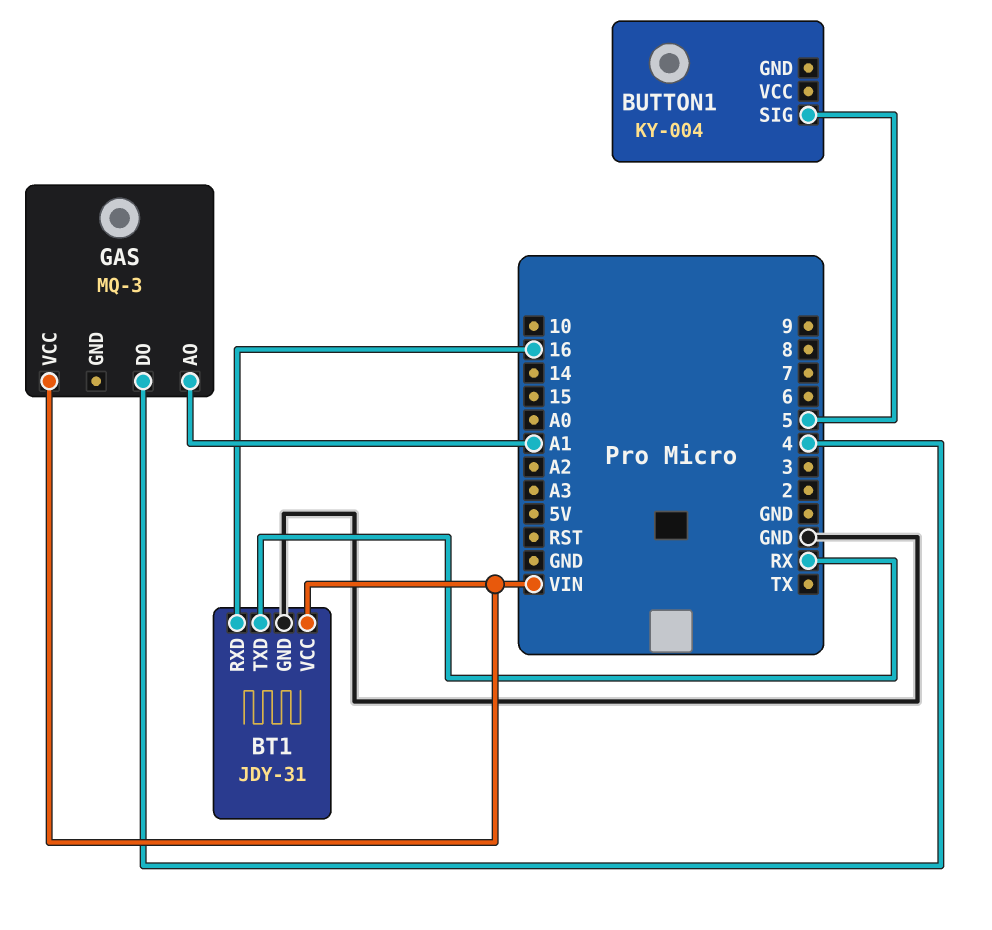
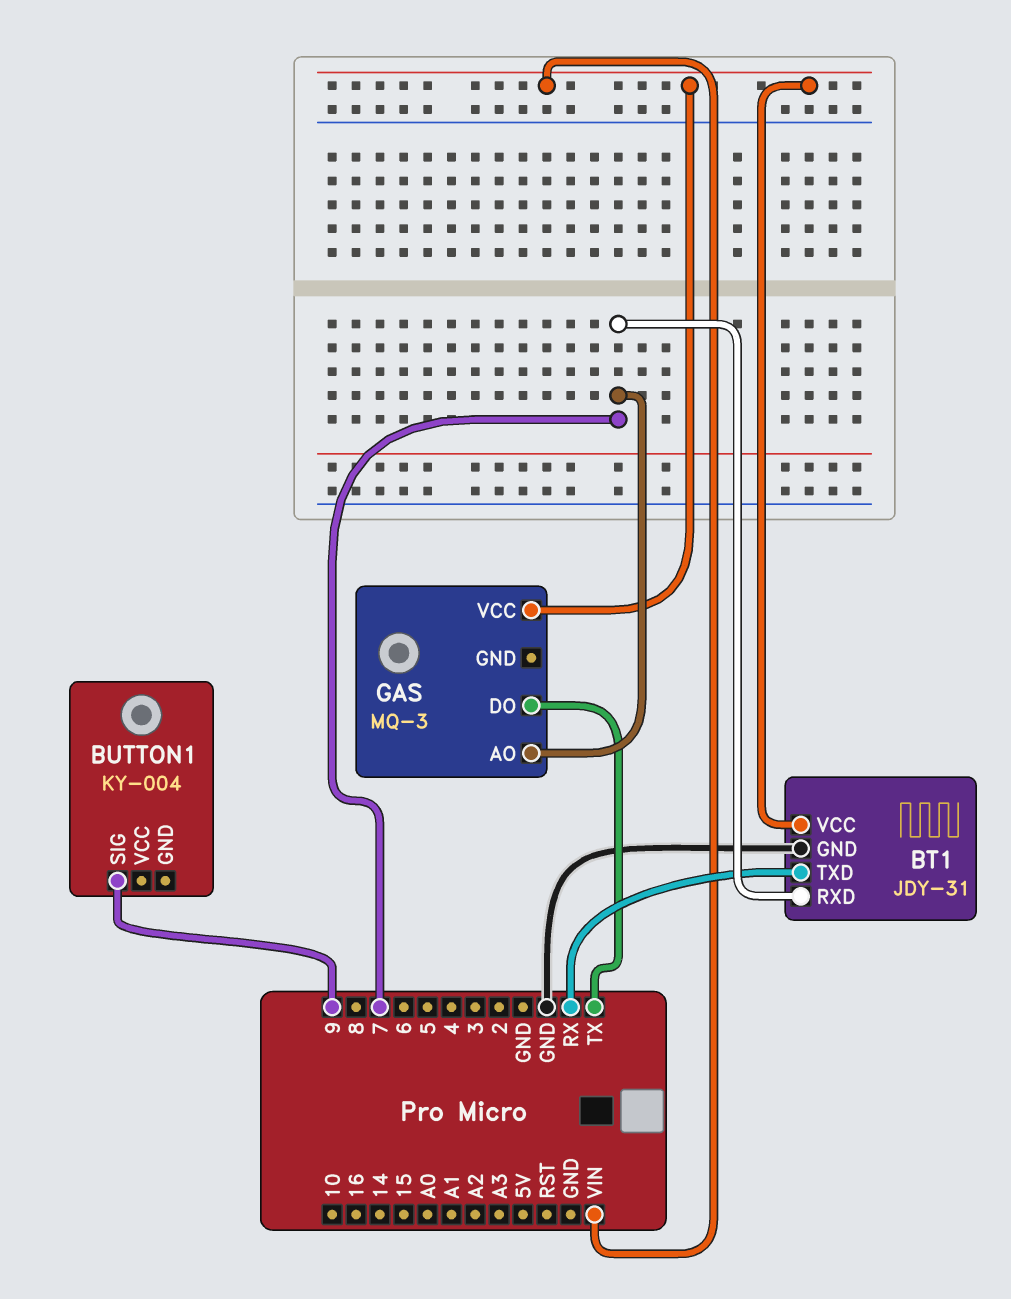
BT1 pin RXD: 16 -> 7
BUTTON1 pin SIG: 5 -> 9
GAS pin AO: A1 -> 7
GAS pin DO: 4 -> TX

